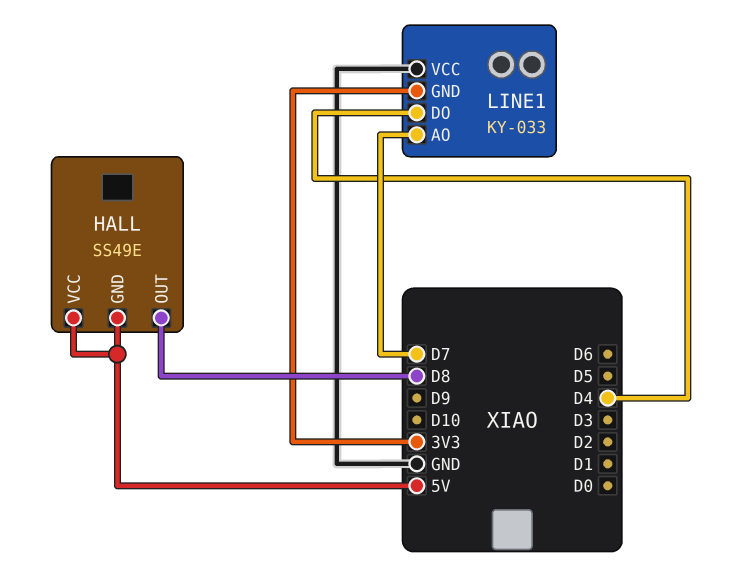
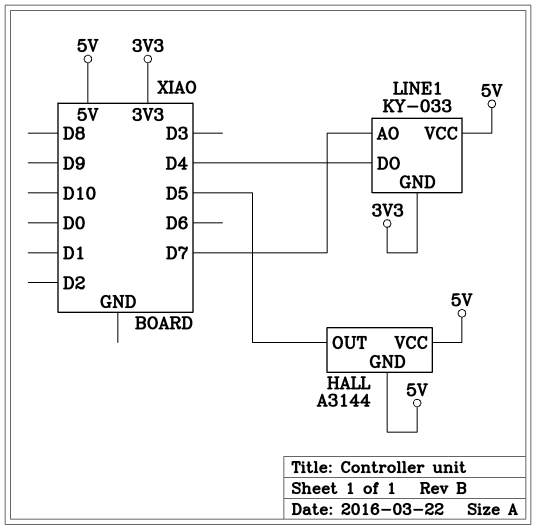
HALL: SS49E -> A3144
HALL pin OUT: D8 -> D5
LINE1 pin VCC: GND -> 5V

